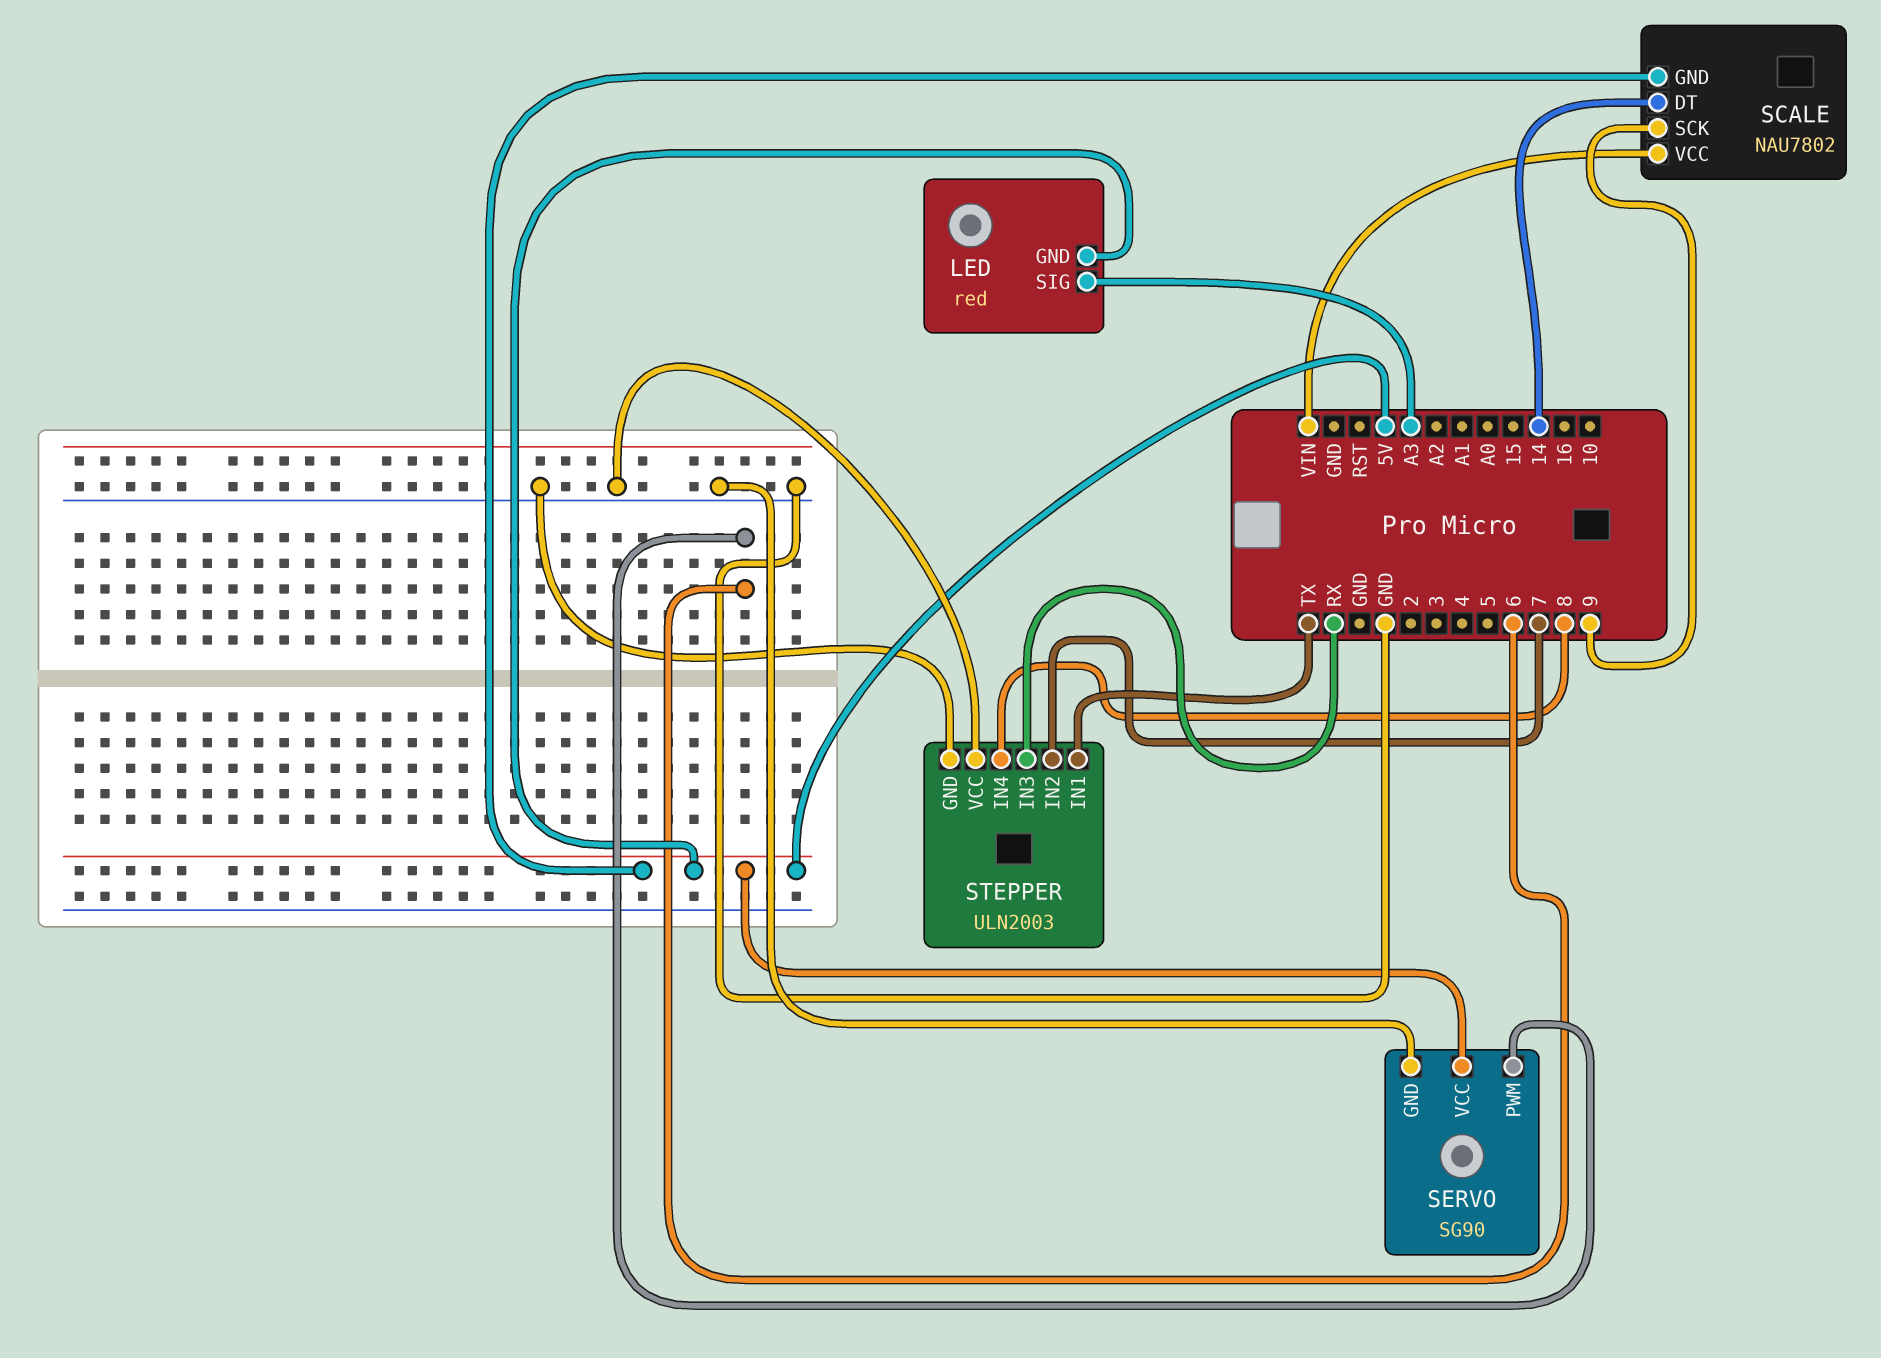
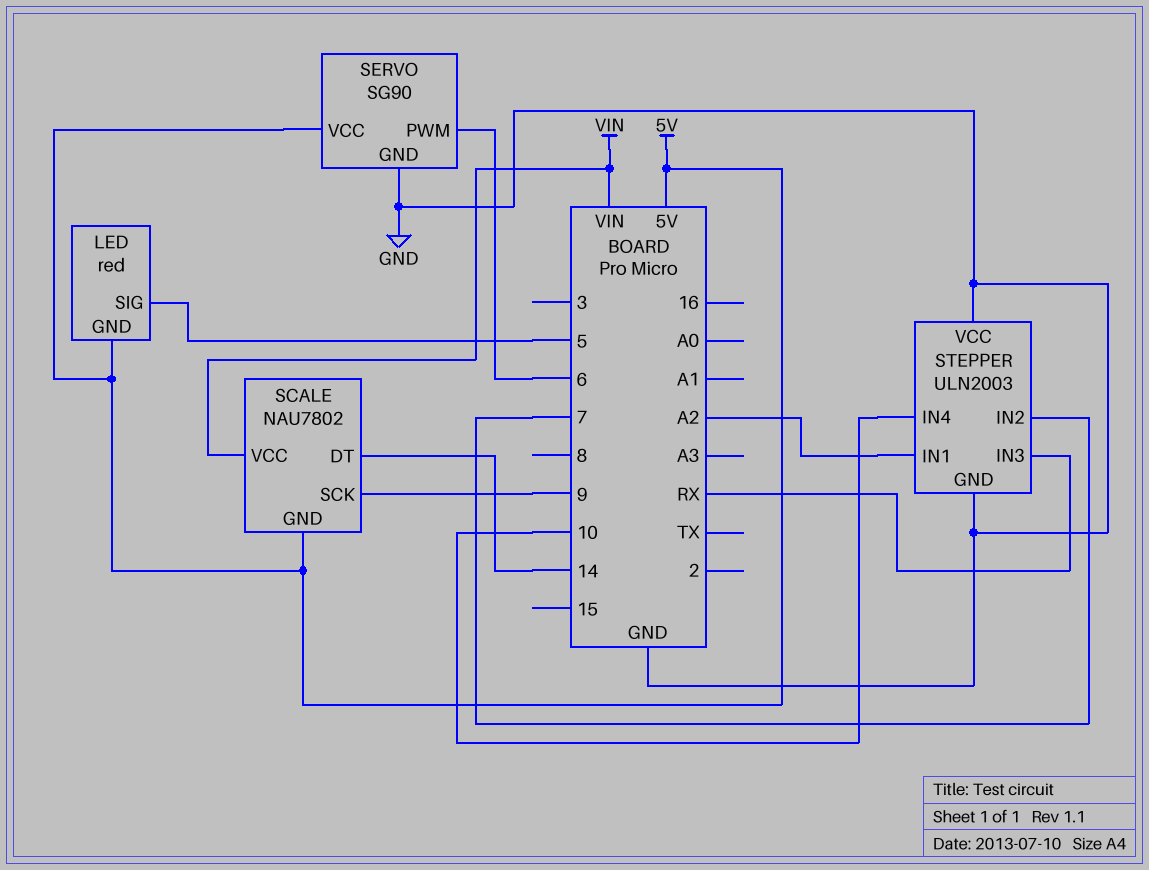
LED pin SIG: A3 -> 5
STEPPER pin IN1: TX -> A2
STEPPER pin IN4: 8 -> 10

